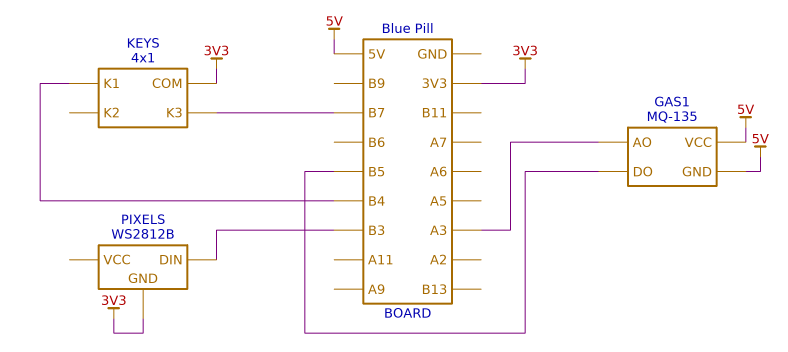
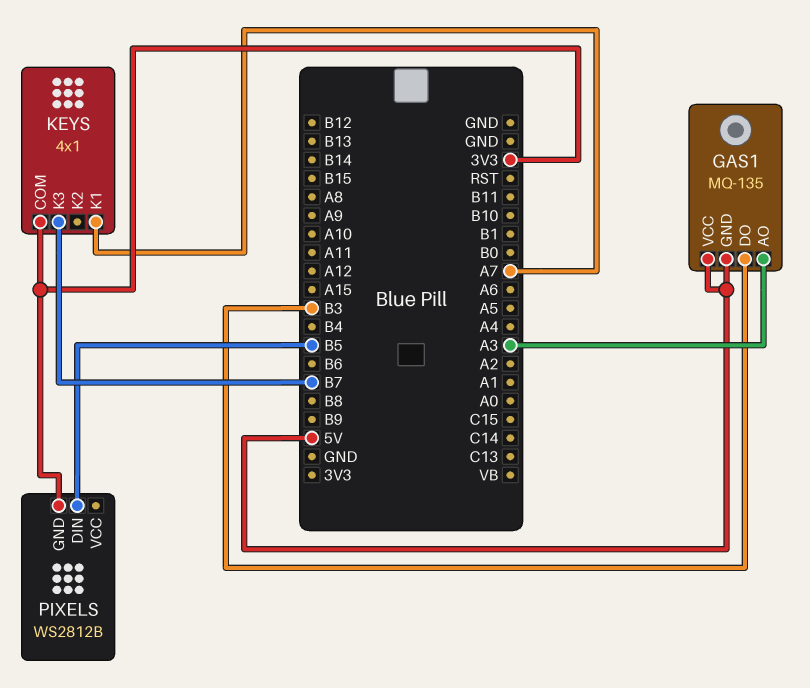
GAS1 pin DO: B5 -> B3
KEYS pin K1: B4 -> A7
PIXELS pin DIN: B3 -> B5

